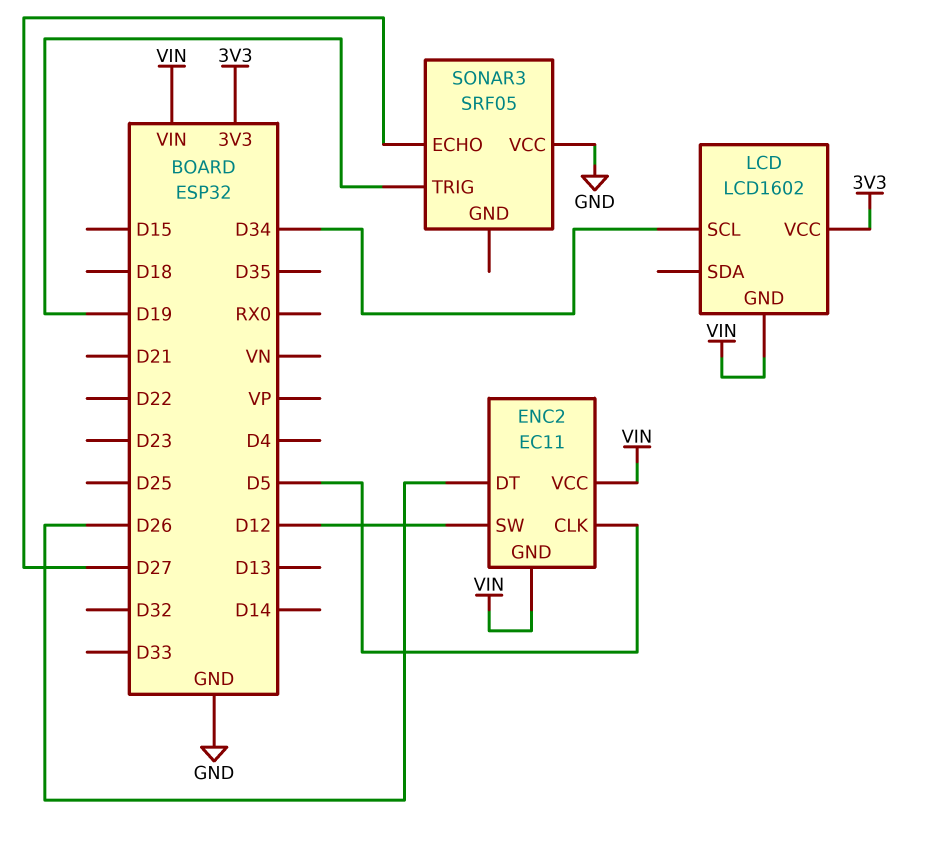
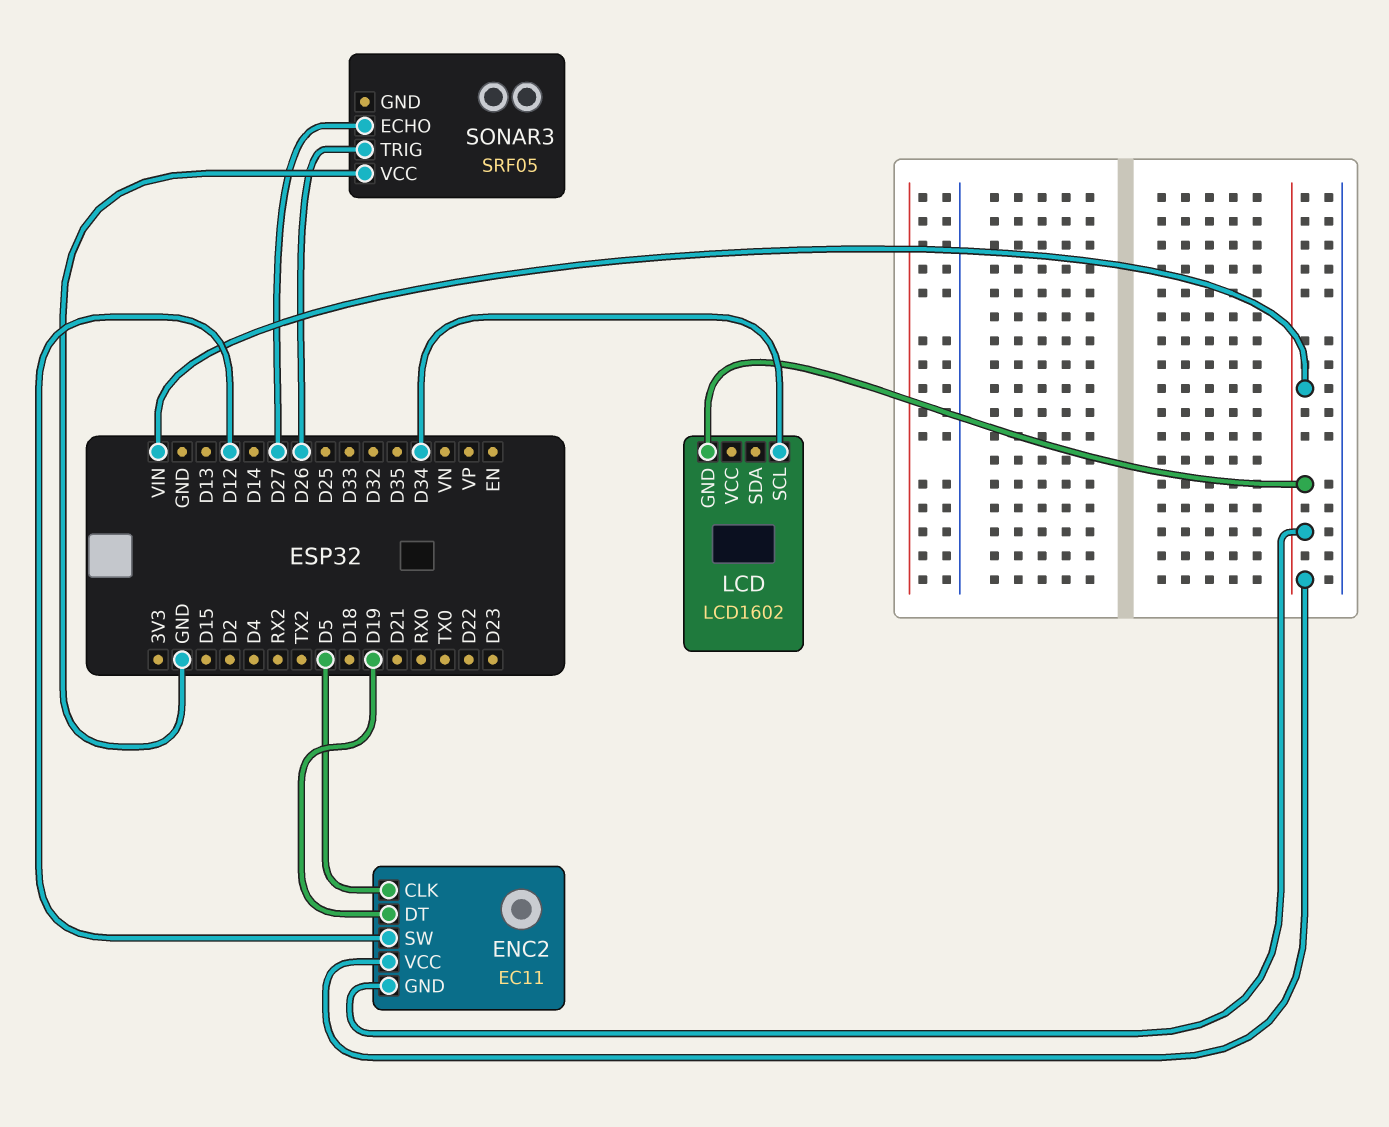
ENC2 pin DT: D26 -> D19
LCD pin VCC: 3V3 -> none
SONAR3 pin TRIG: D19 -> D26

